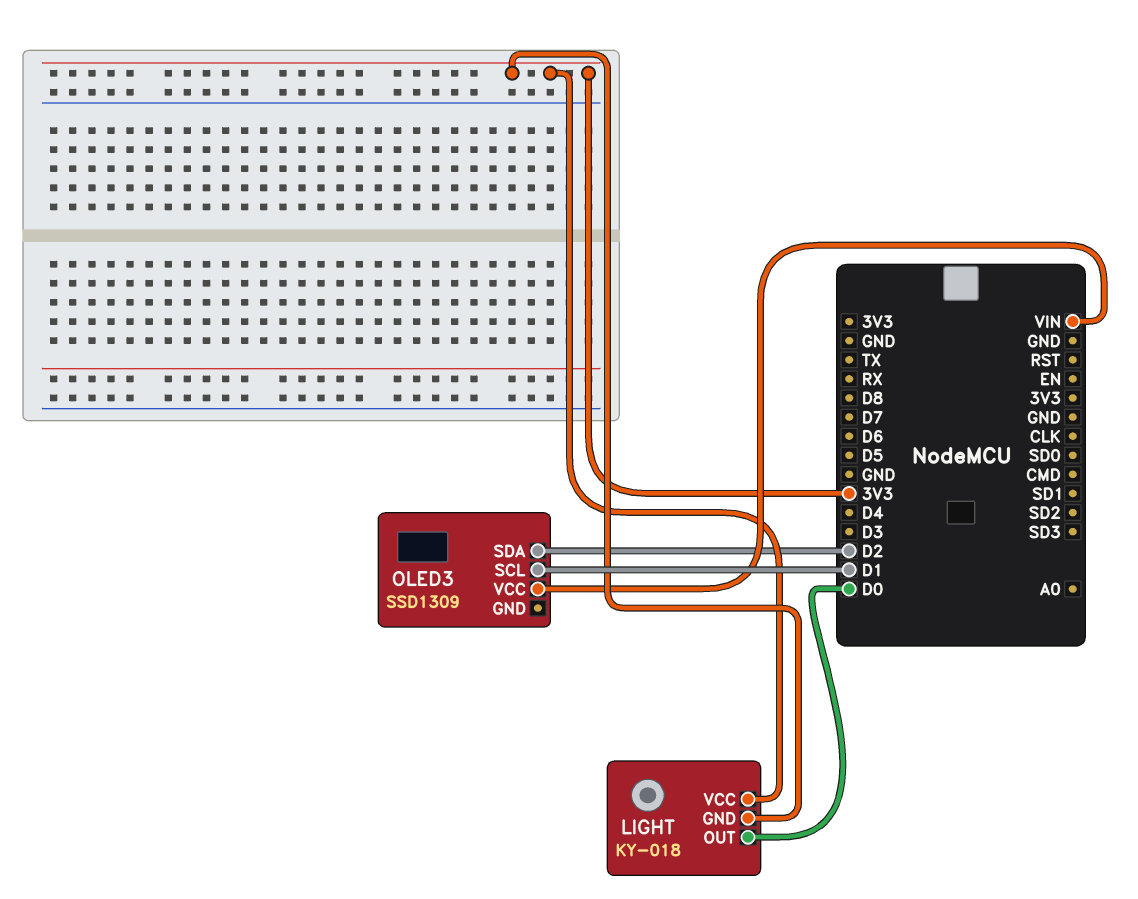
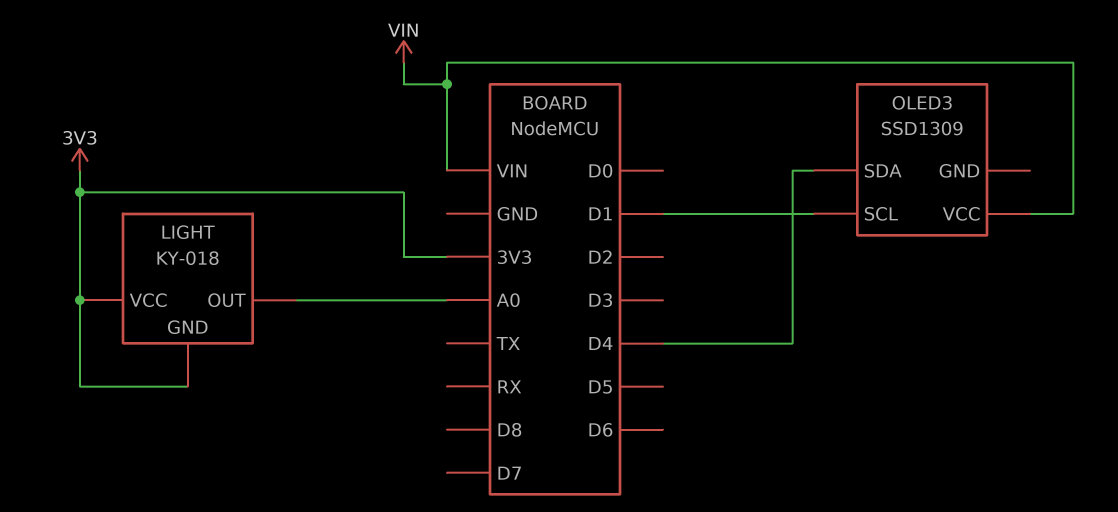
LIGHT pin OUT: D0 -> A0
OLED3 pin SDA: D2 -> D4

